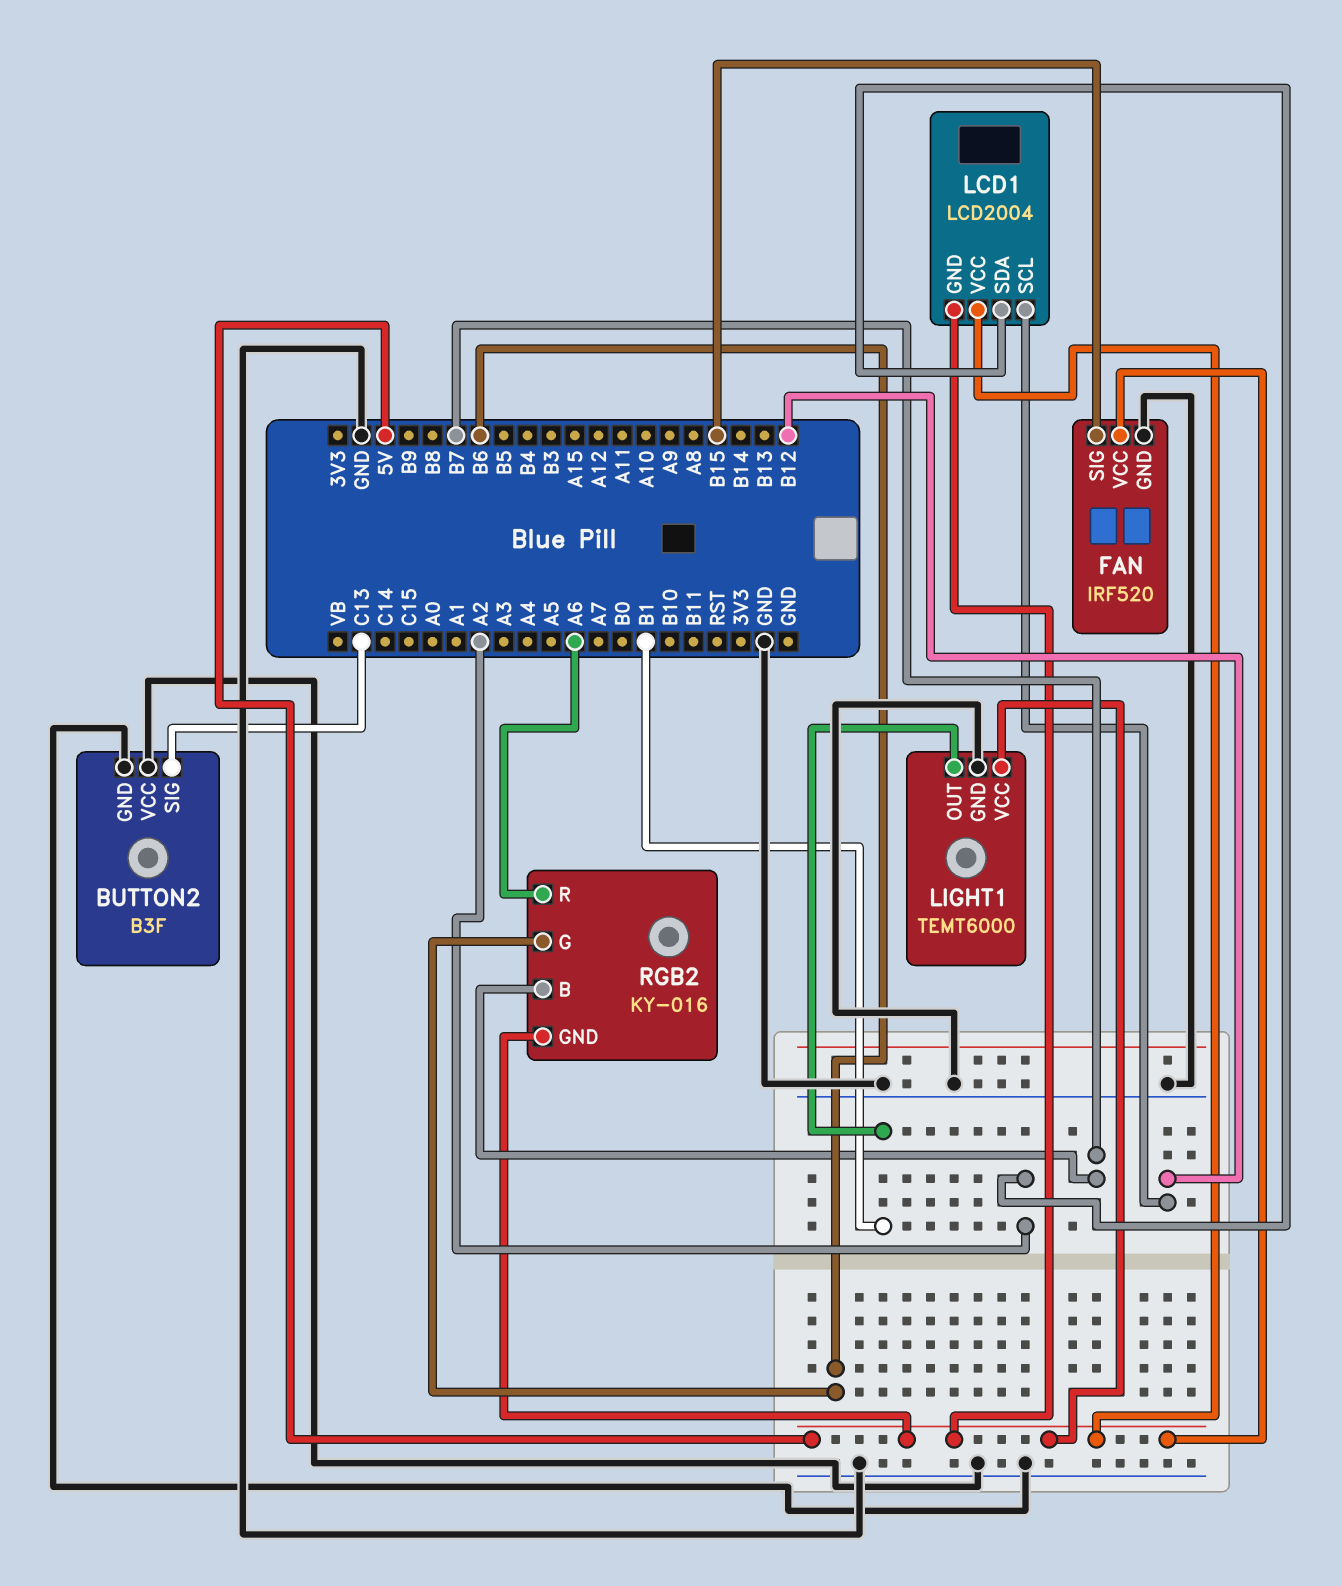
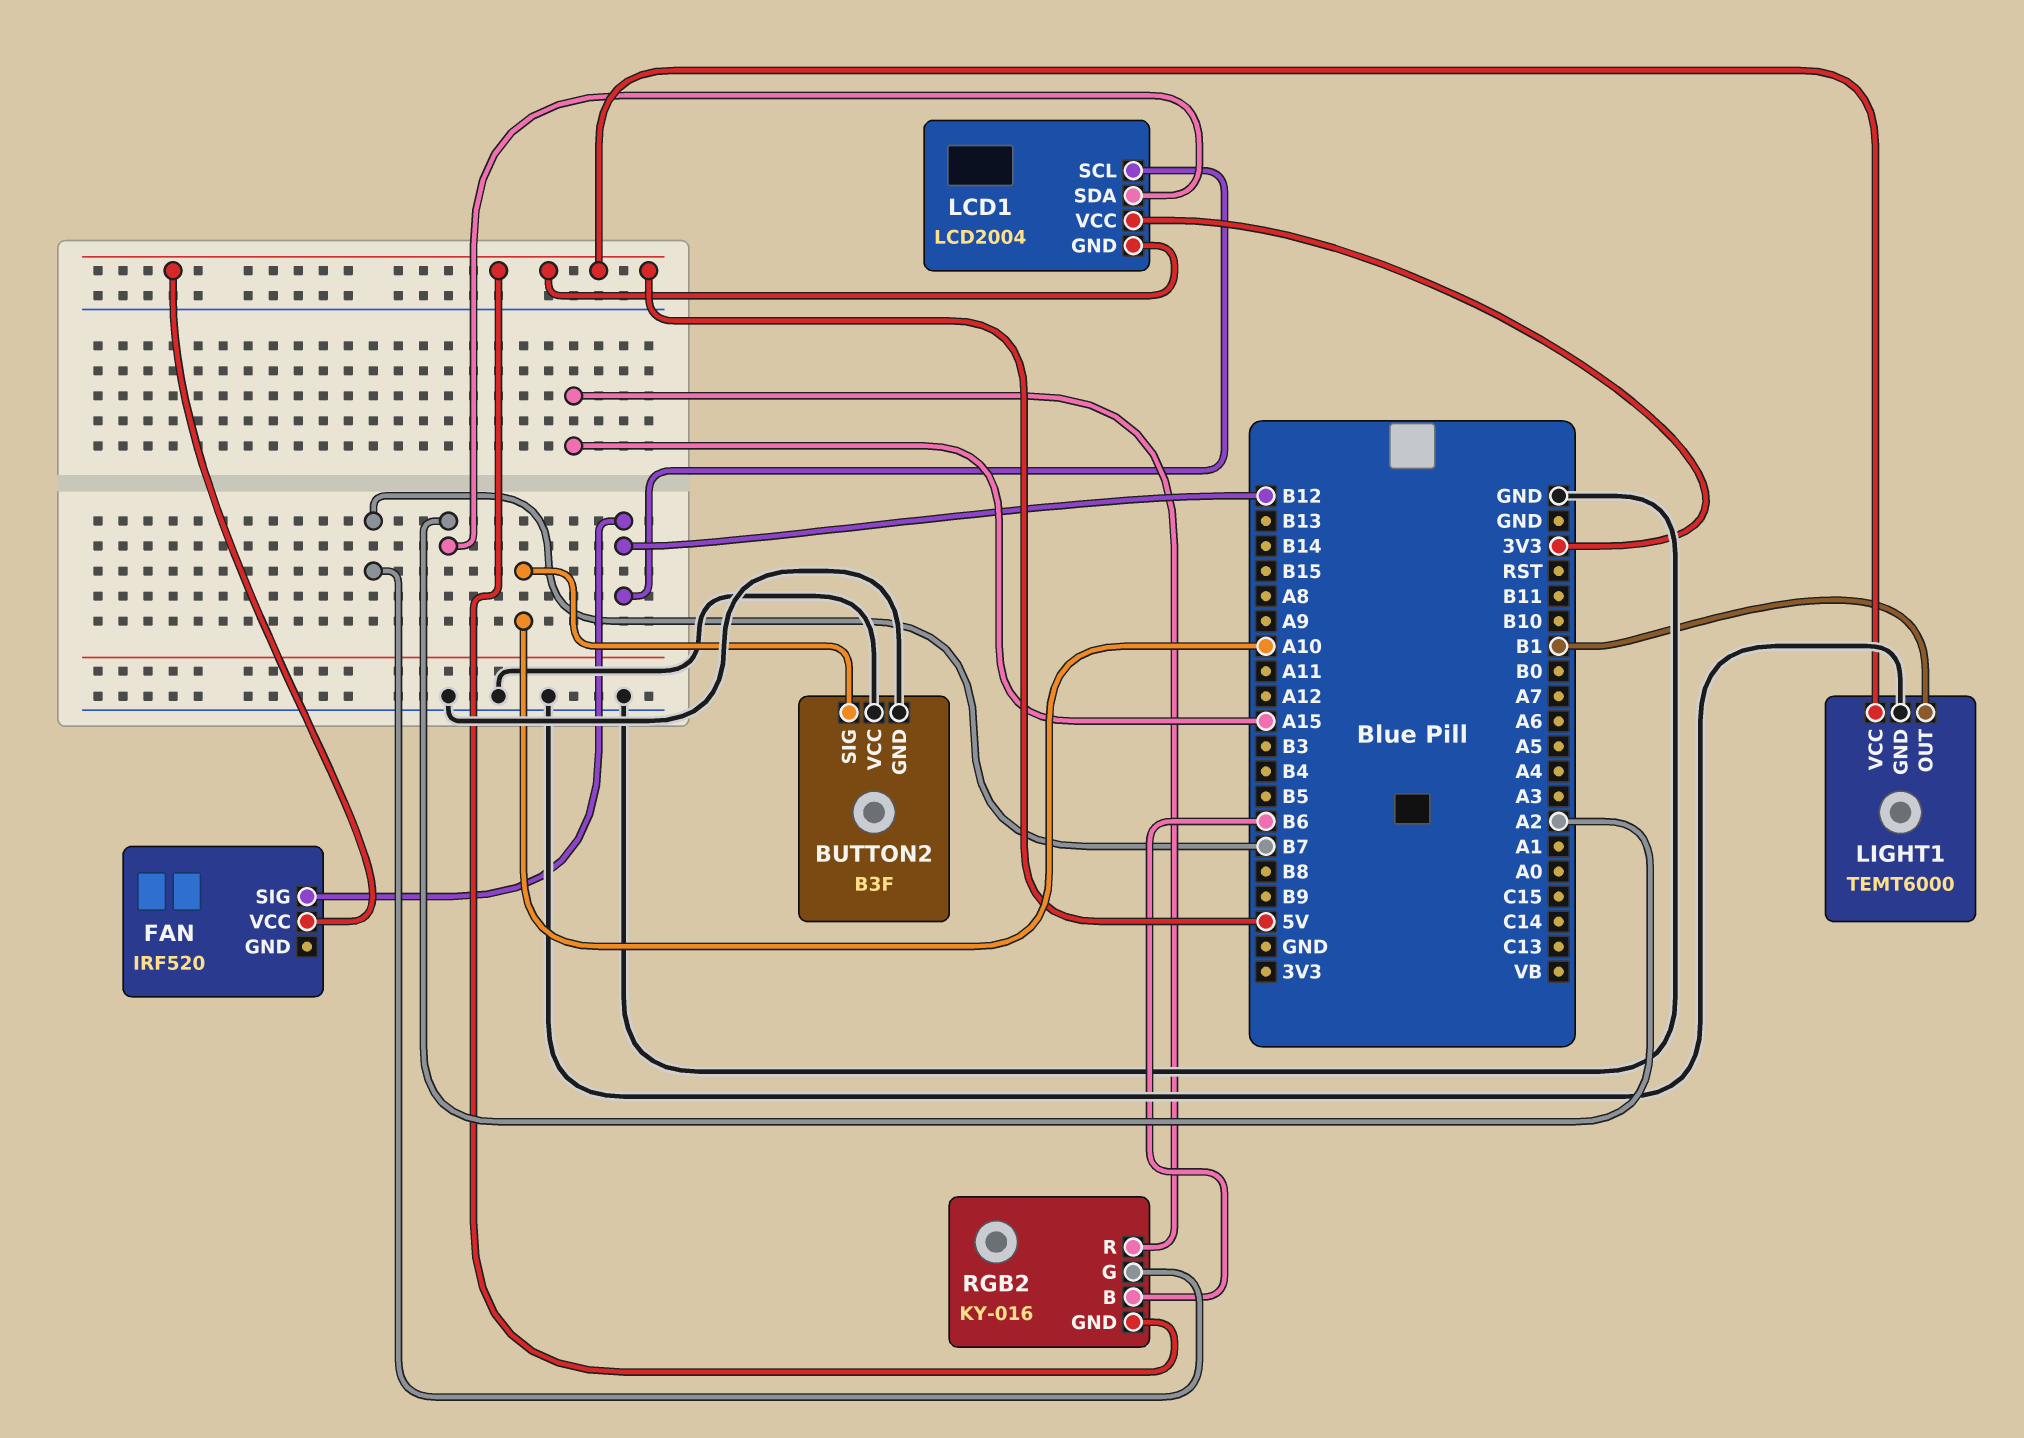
BUTTON2 pin SIG: C13 -> A10
FAN pin GND: GND -> none
FAN pin SIG: B15 -> B12
LCD1 pin VCC: 5V -> 3V3
RGB2 pin B: B7 -> B6
RGB2 pin G: B6 -> B7
RGB2 pin R: A6 -> A15

